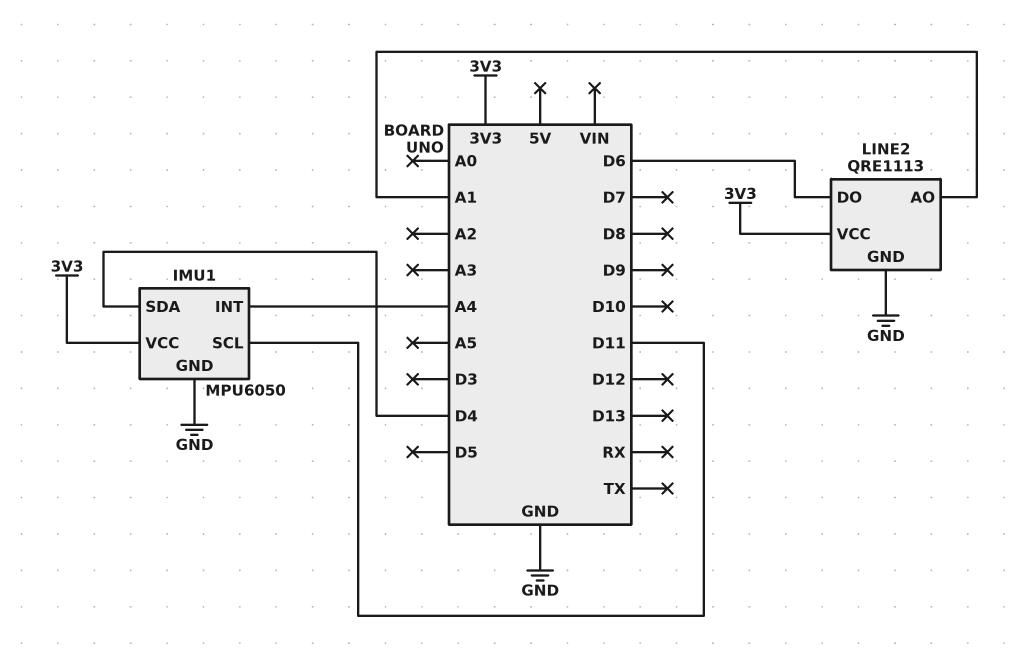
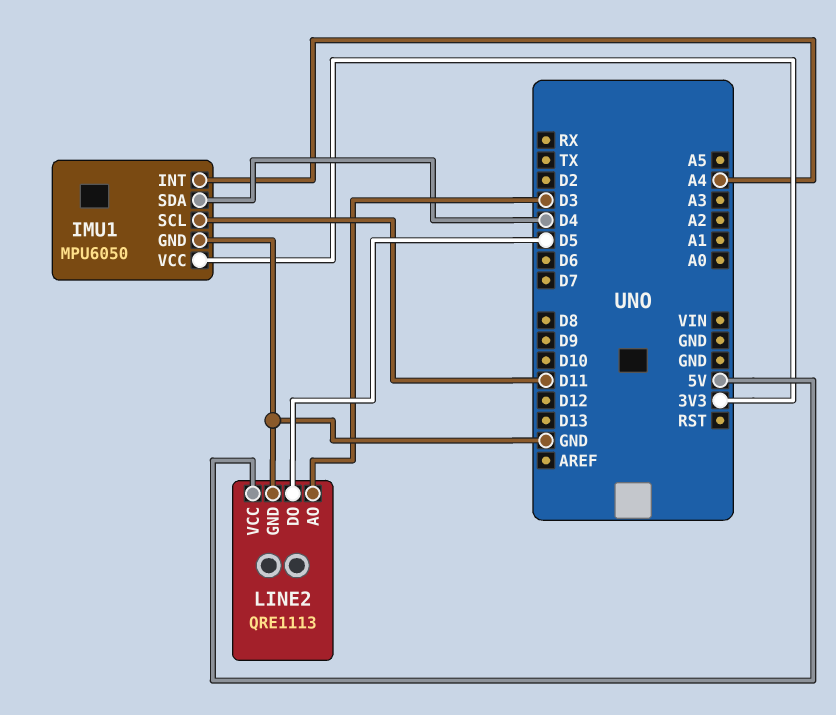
LINE2 pin AO: A1 -> D3
LINE2 pin DO: D6 -> D5
LINE2 pin VCC: 3V3 -> 5V

